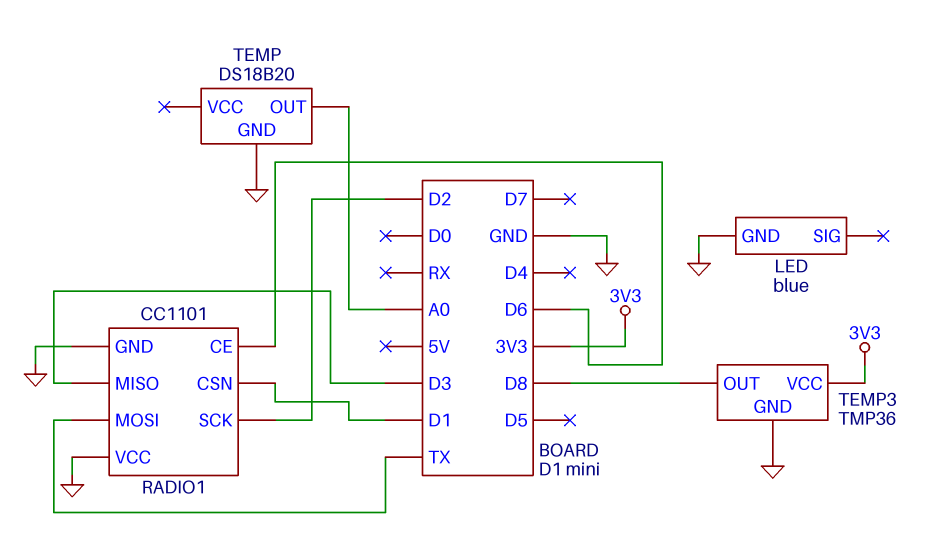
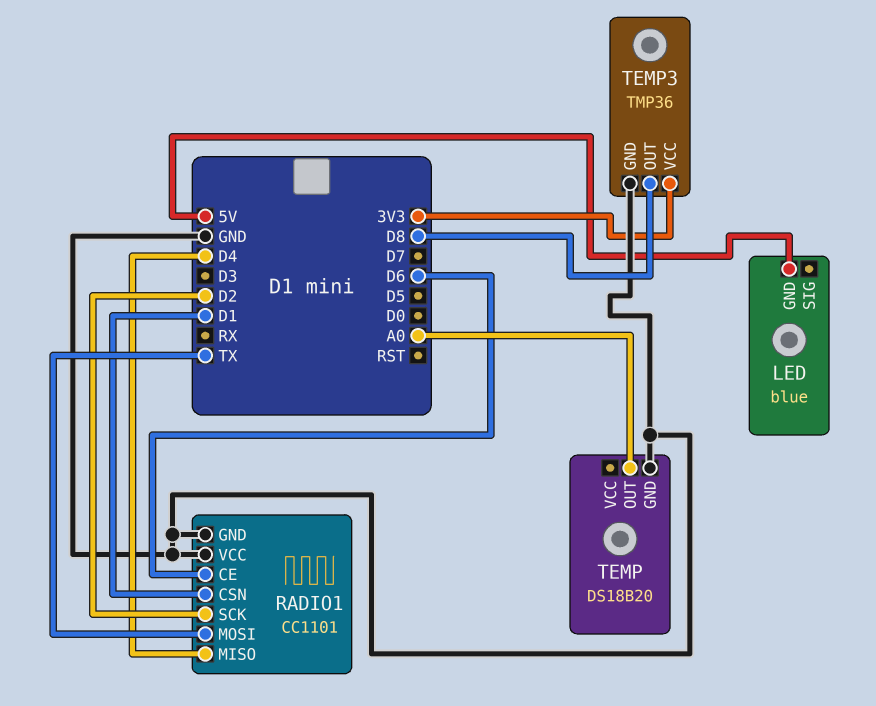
LED pin GND: GND -> 5V
RADIO1 pin MISO: D3 -> D4

